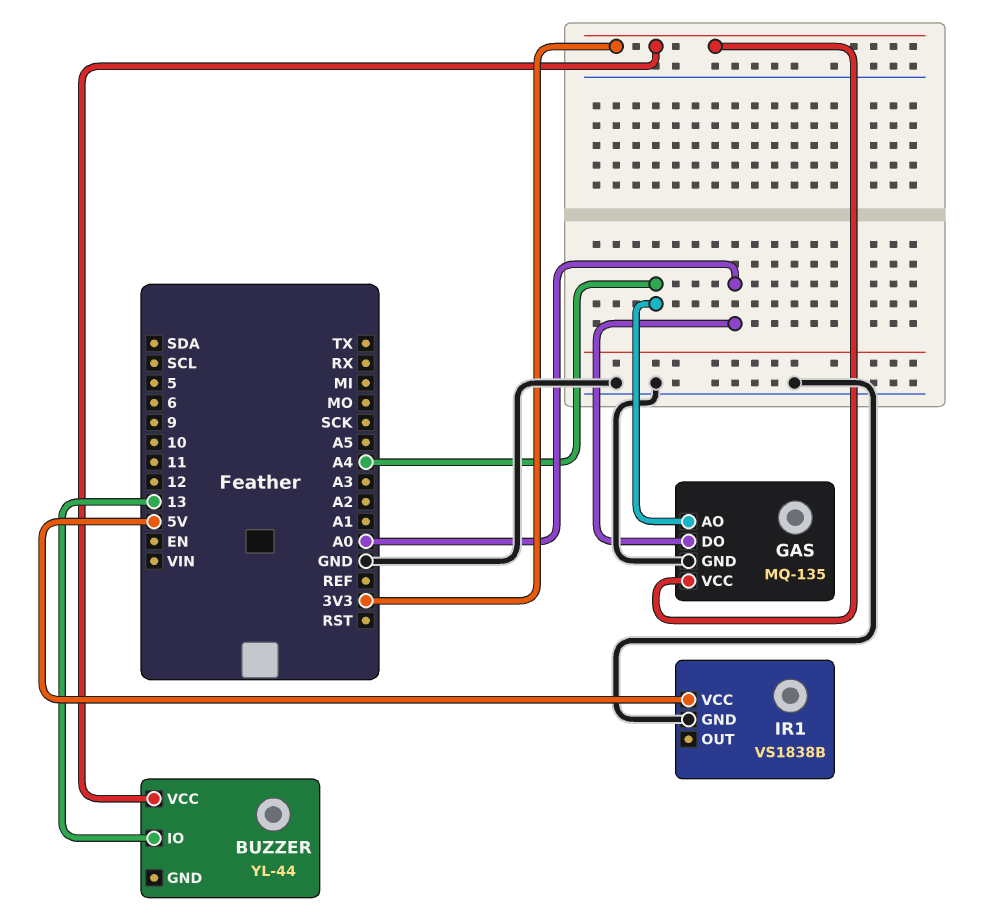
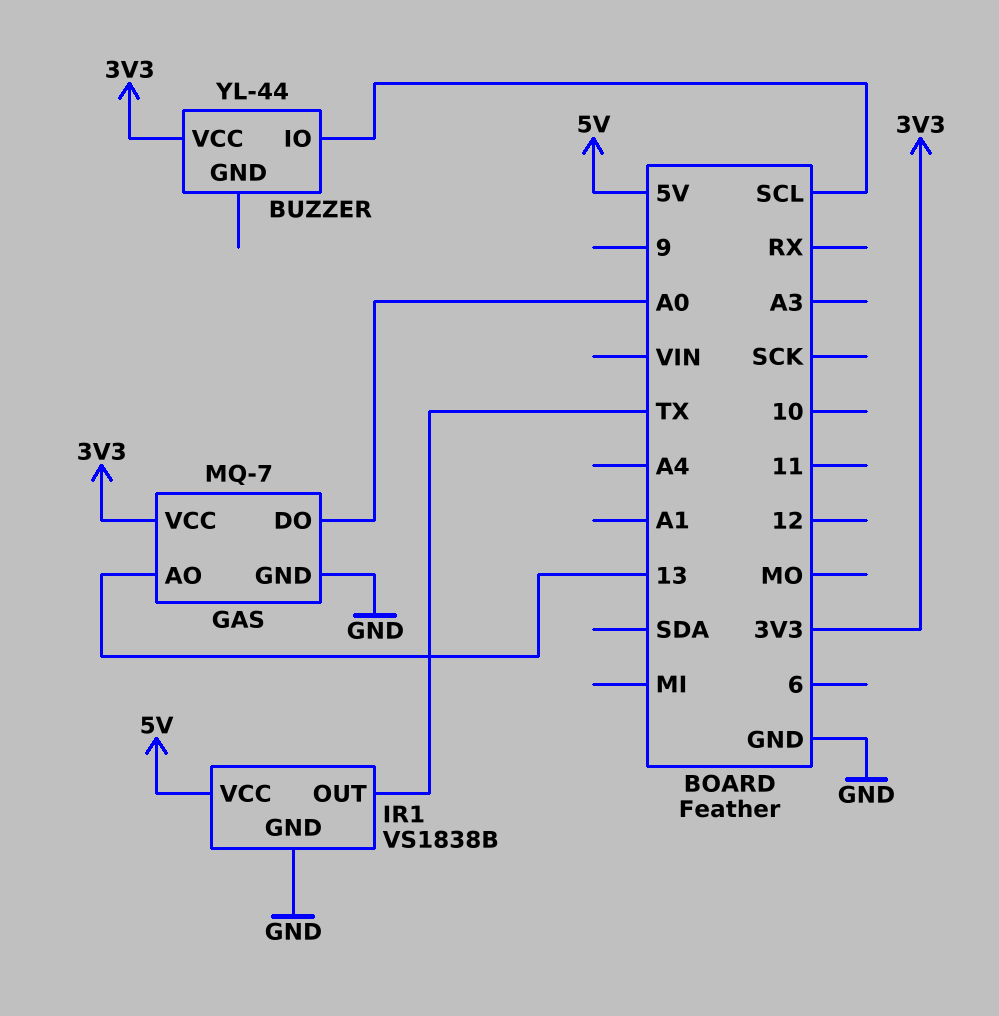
BUZZER pin IO: 13 -> SCL
GAS: MQ-135 -> MQ-7
GAS pin AO: A4 -> 13
IR1 pin OUT: none -> TX

